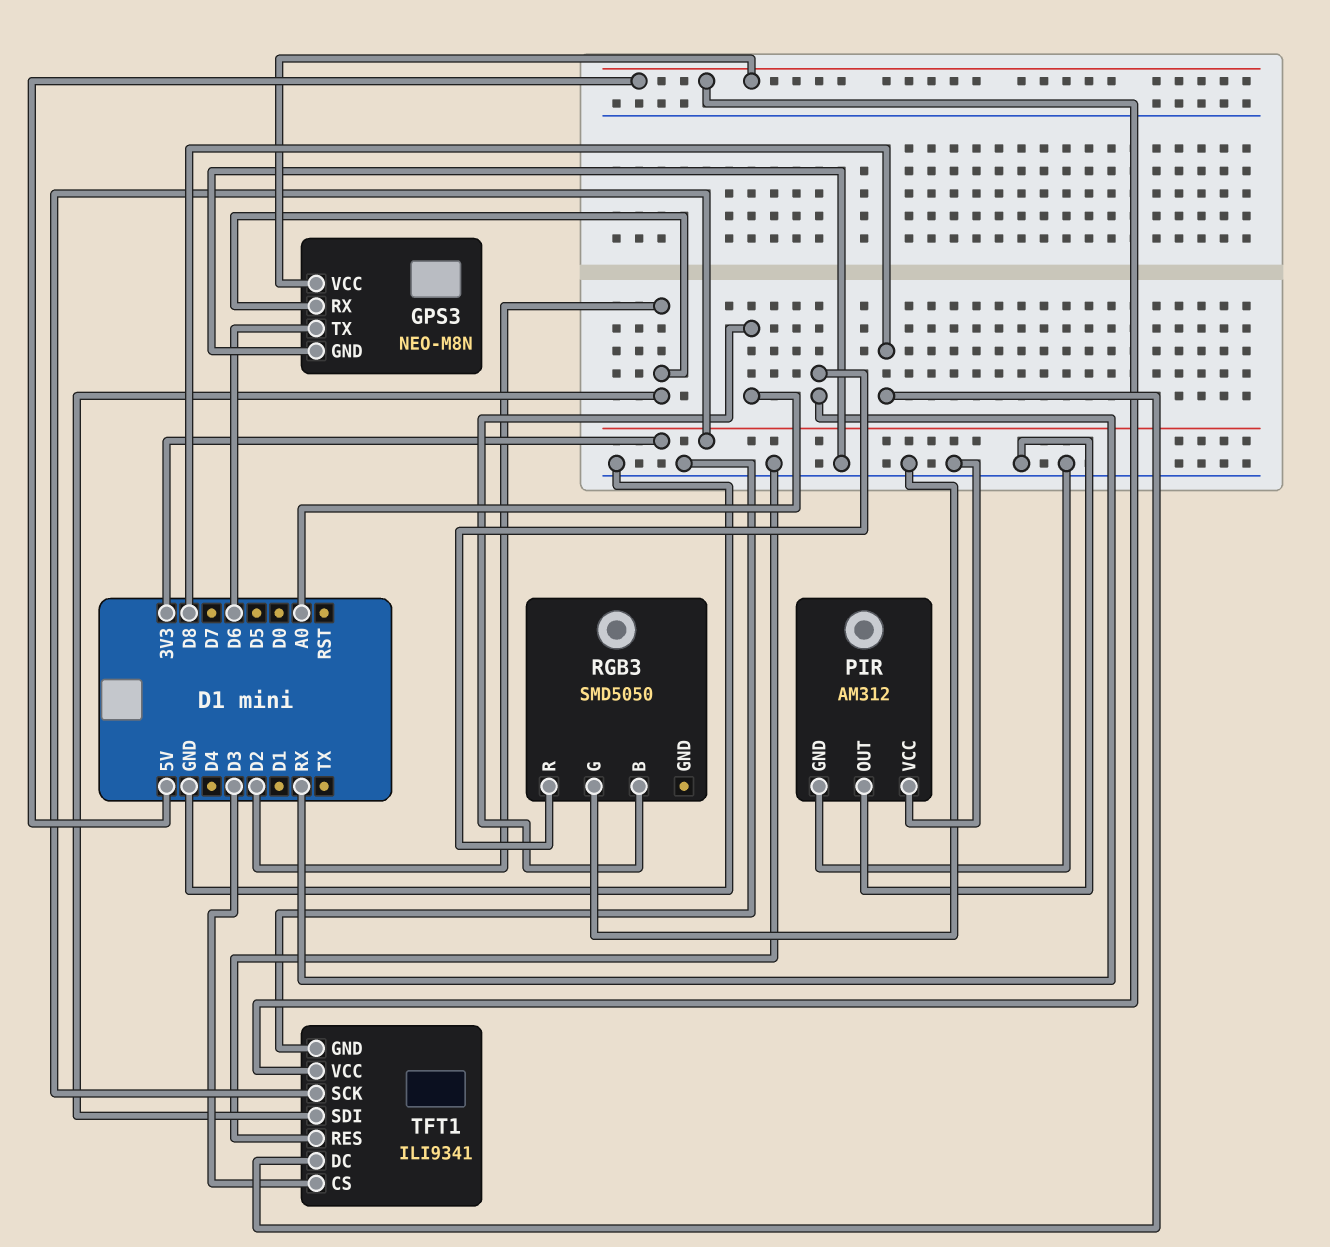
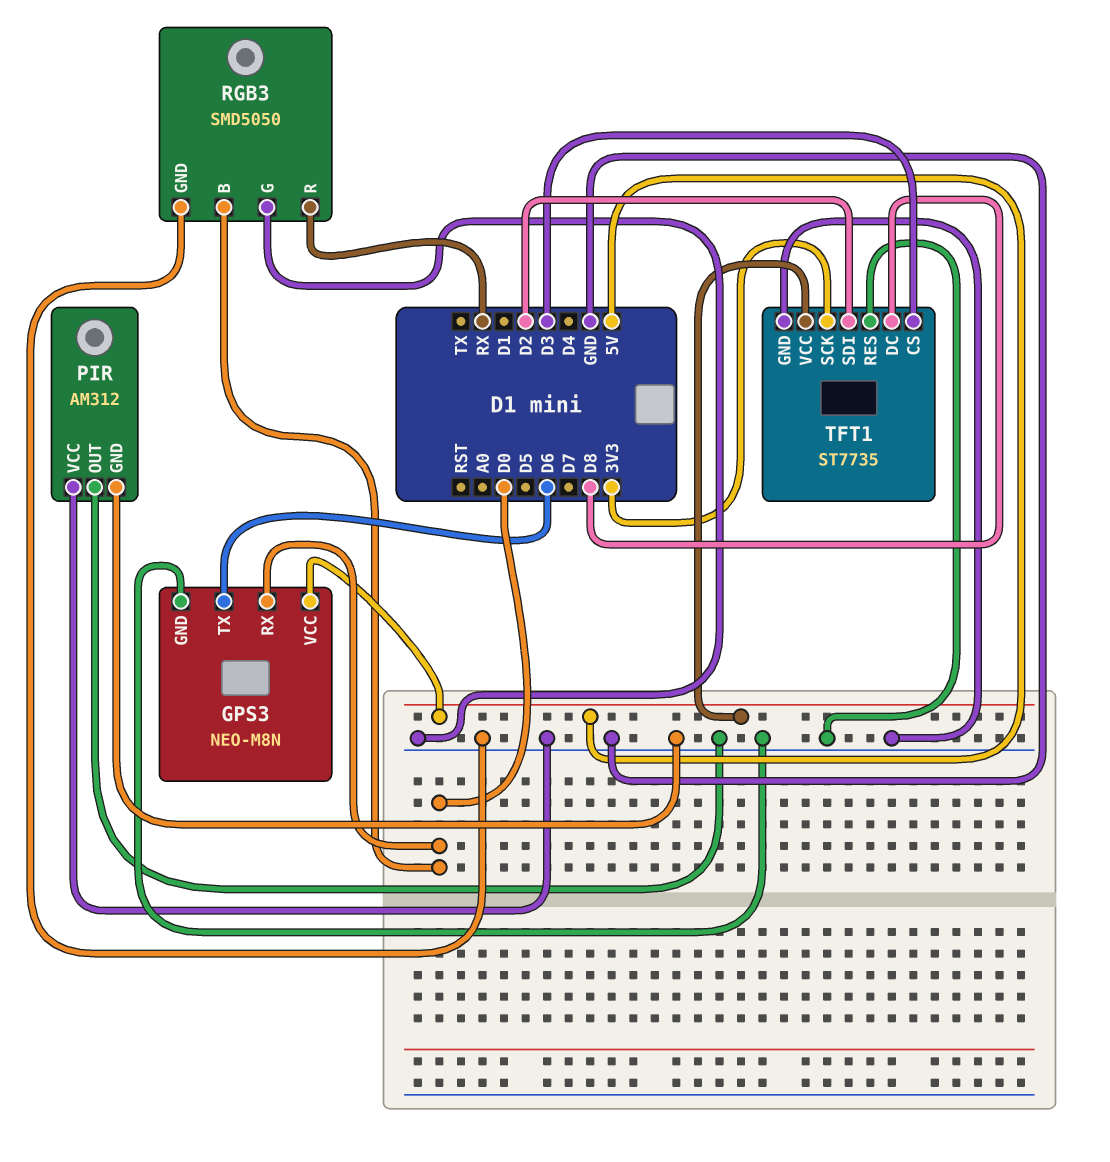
GPS3 pin RX: D2 -> D0
RGB3 pin B: A0 -> D0
RGB3 pin GND: none -> GND
TFT1: ILI9341 -> ST7735

